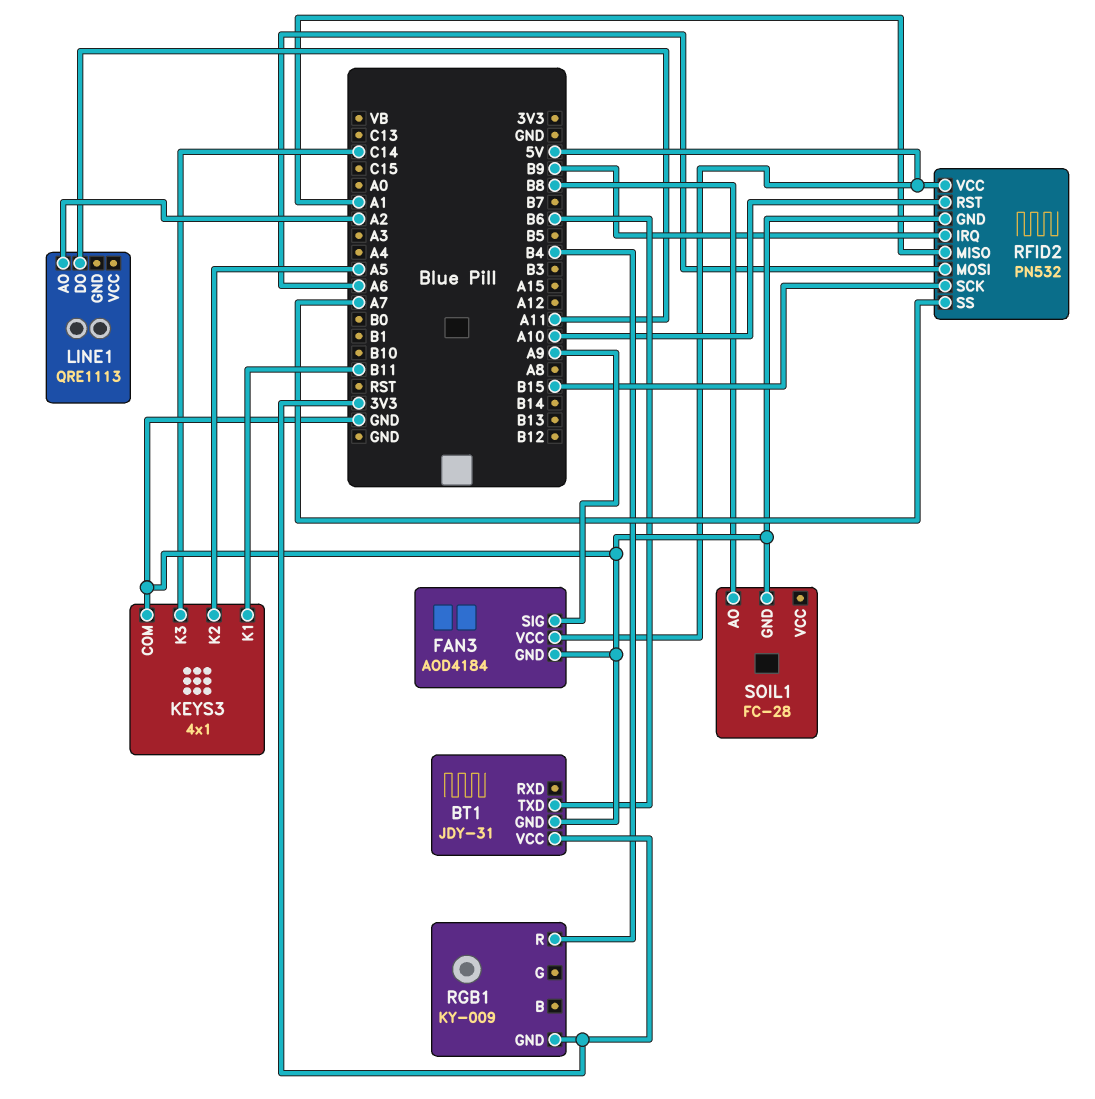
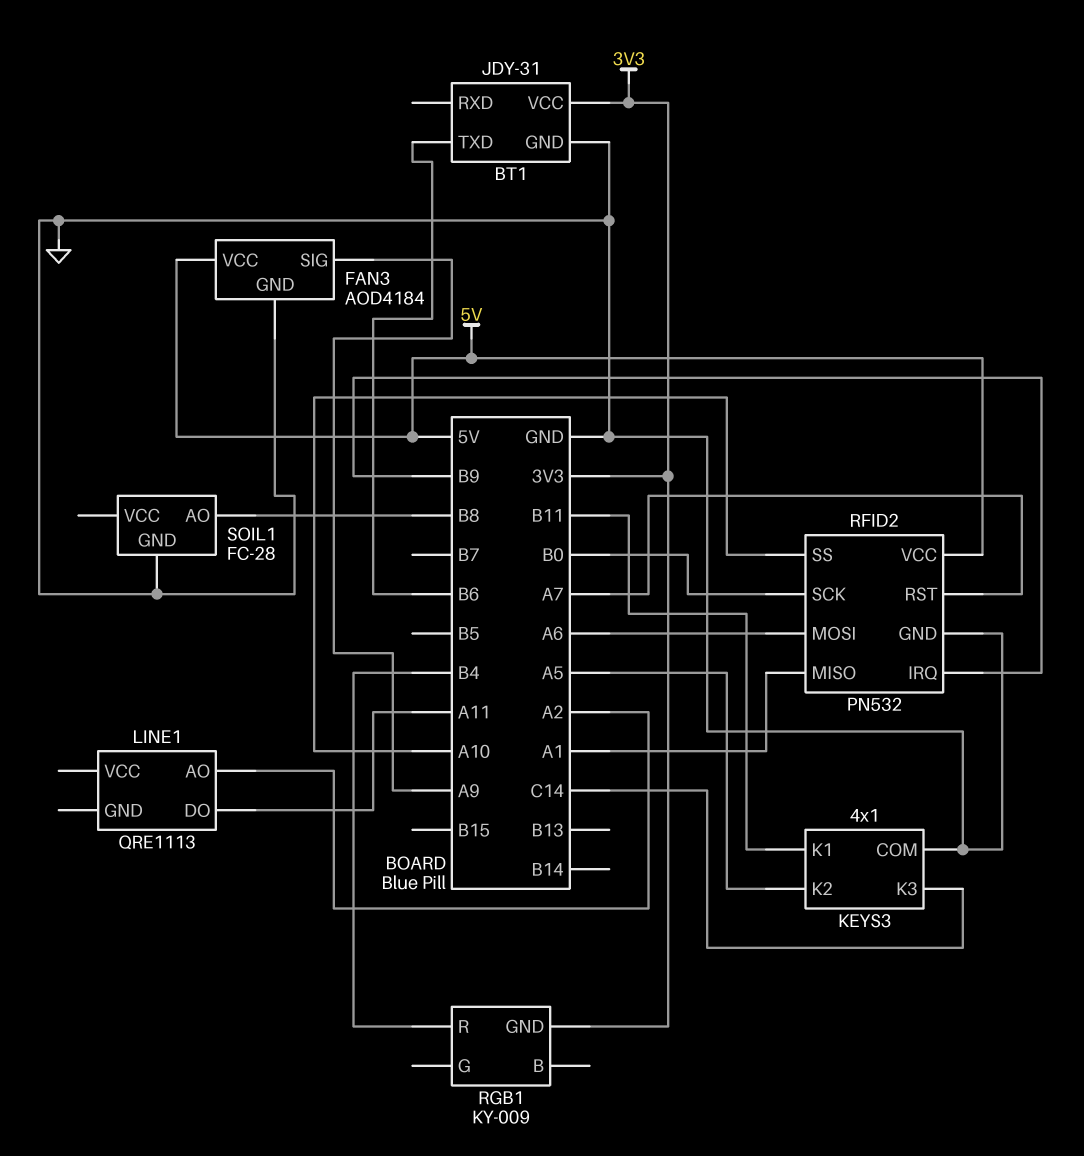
RFID2 pin RST: A10 -> A7
RFID2 pin SCK: B15 -> B0
RFID2 pin SS: A7 -> A10

